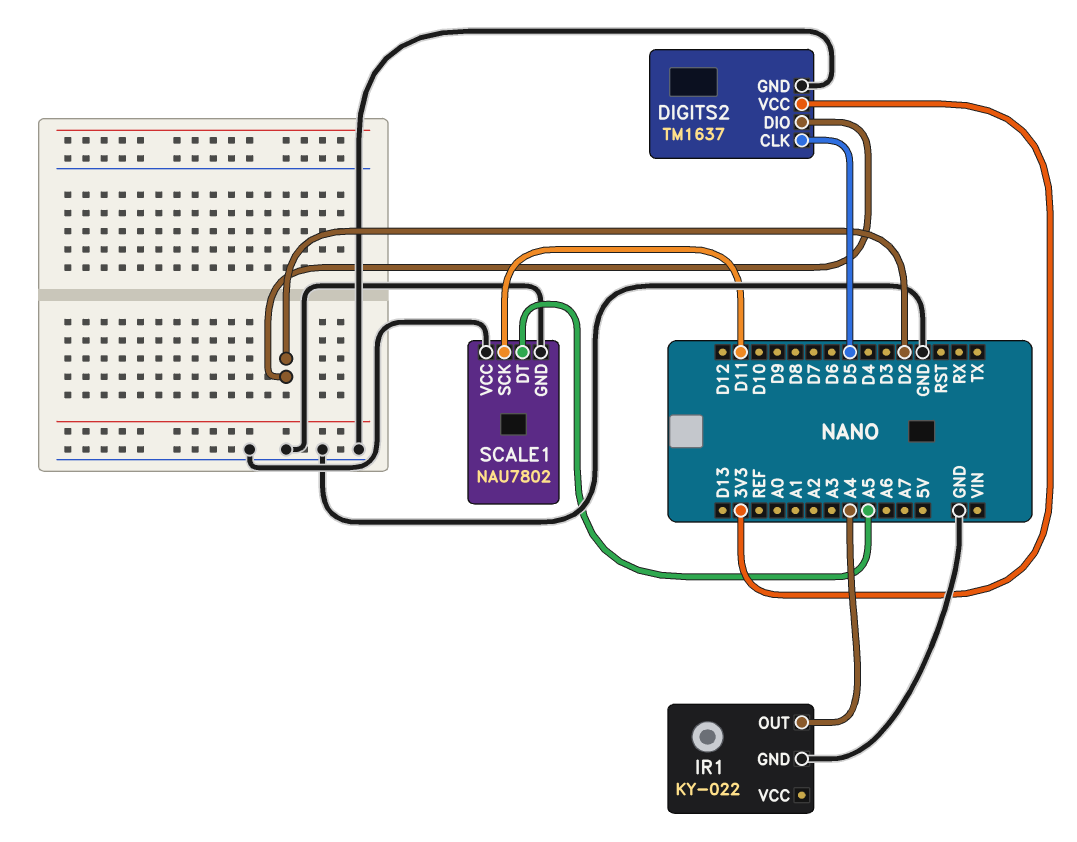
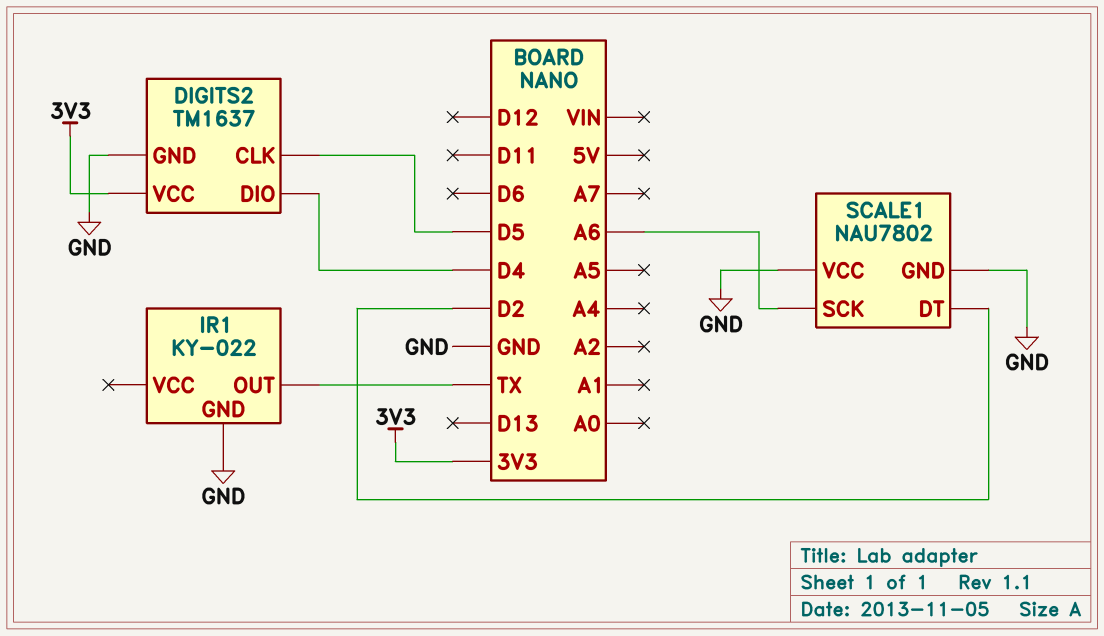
DIGITS2 pin DIO: D2 -> D4
IR1 pin OUT: A4 -> TX
SCALE1 pin DT: A5 -> D2
SCALE1 pin SCK: D11 -> A6

